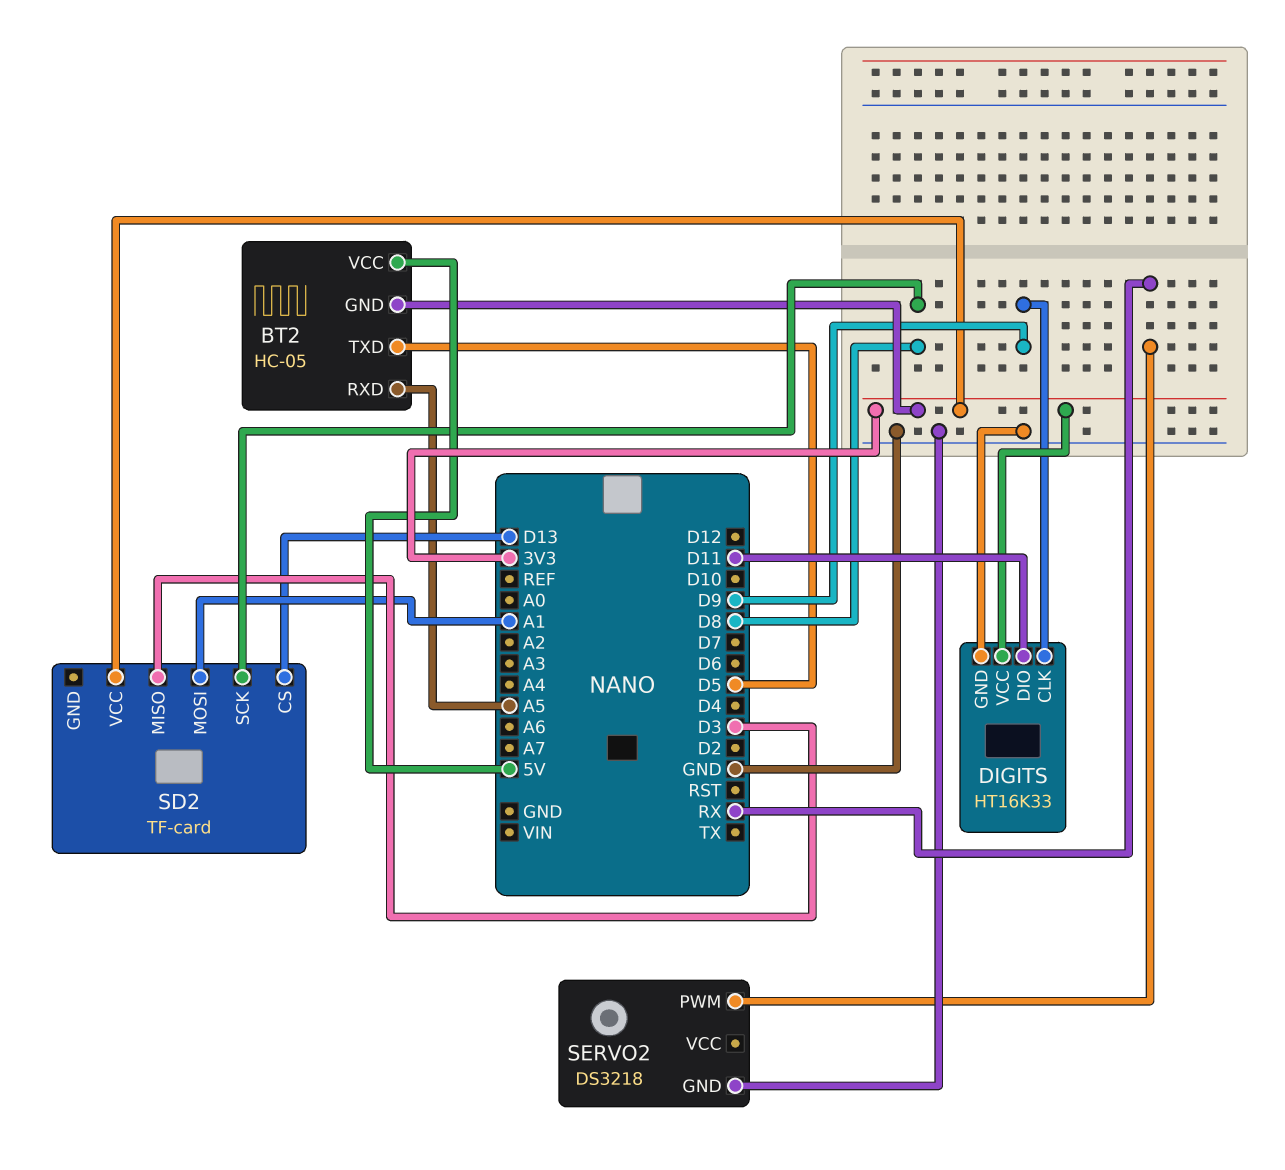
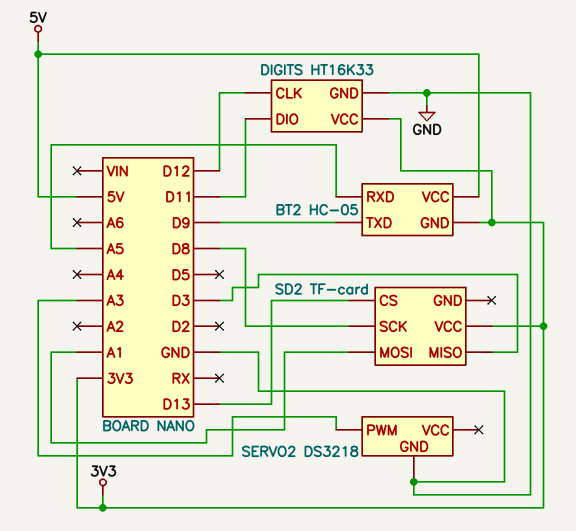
BT2 pin TXD: D5 -> D9
DIGITS pin CLK: D9 -> D12
SERVO2 pin PWM: RX -> A3

